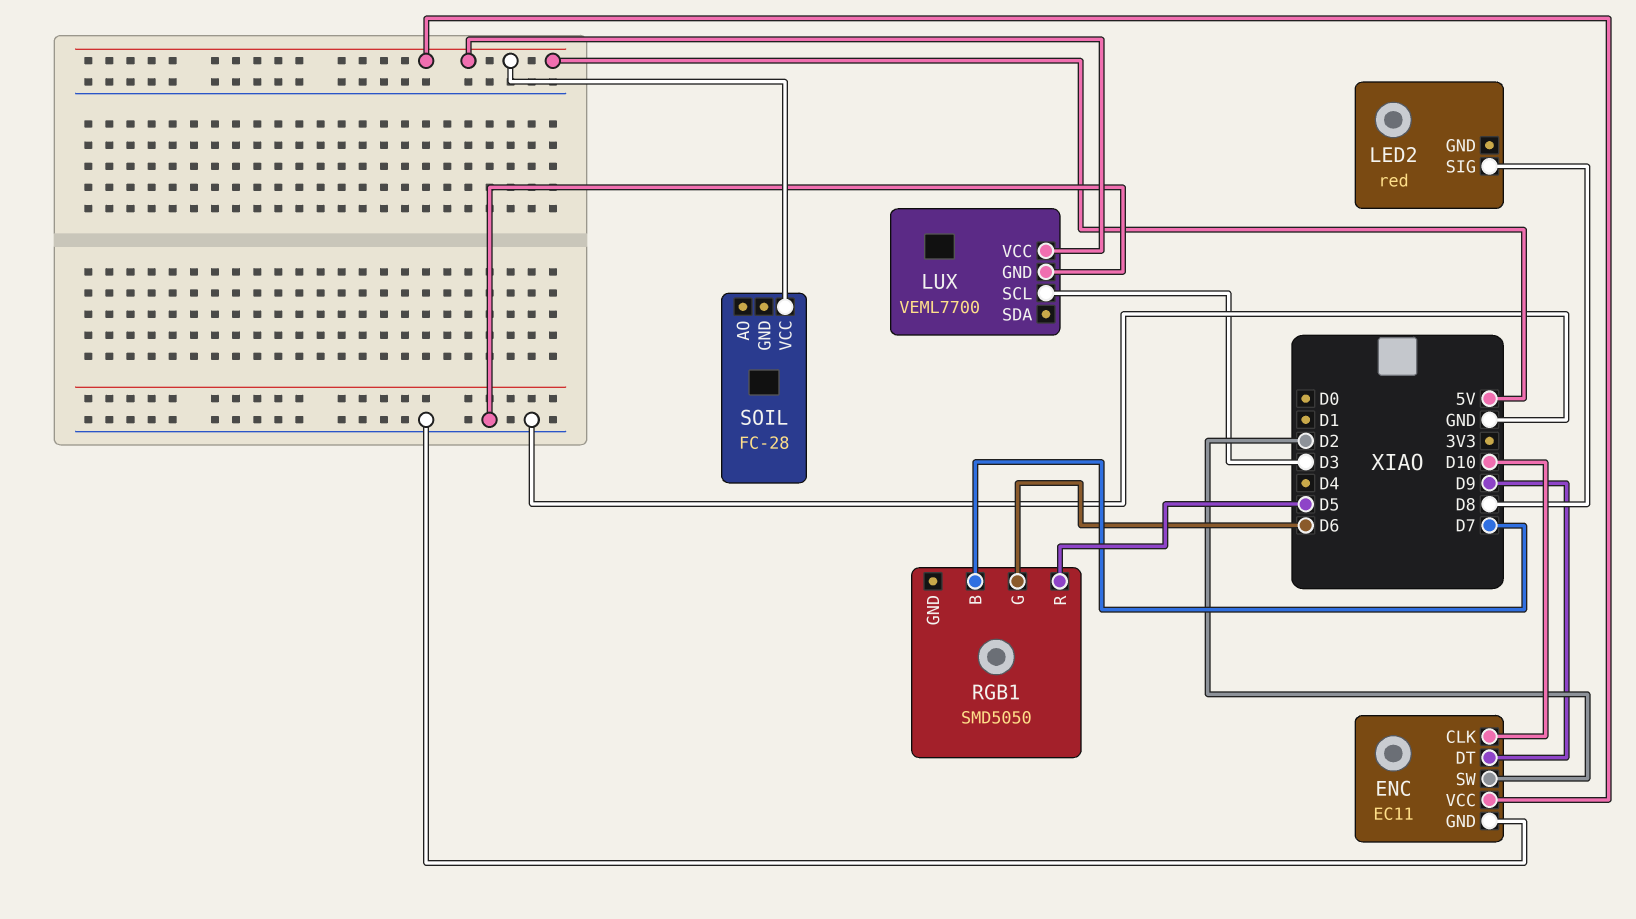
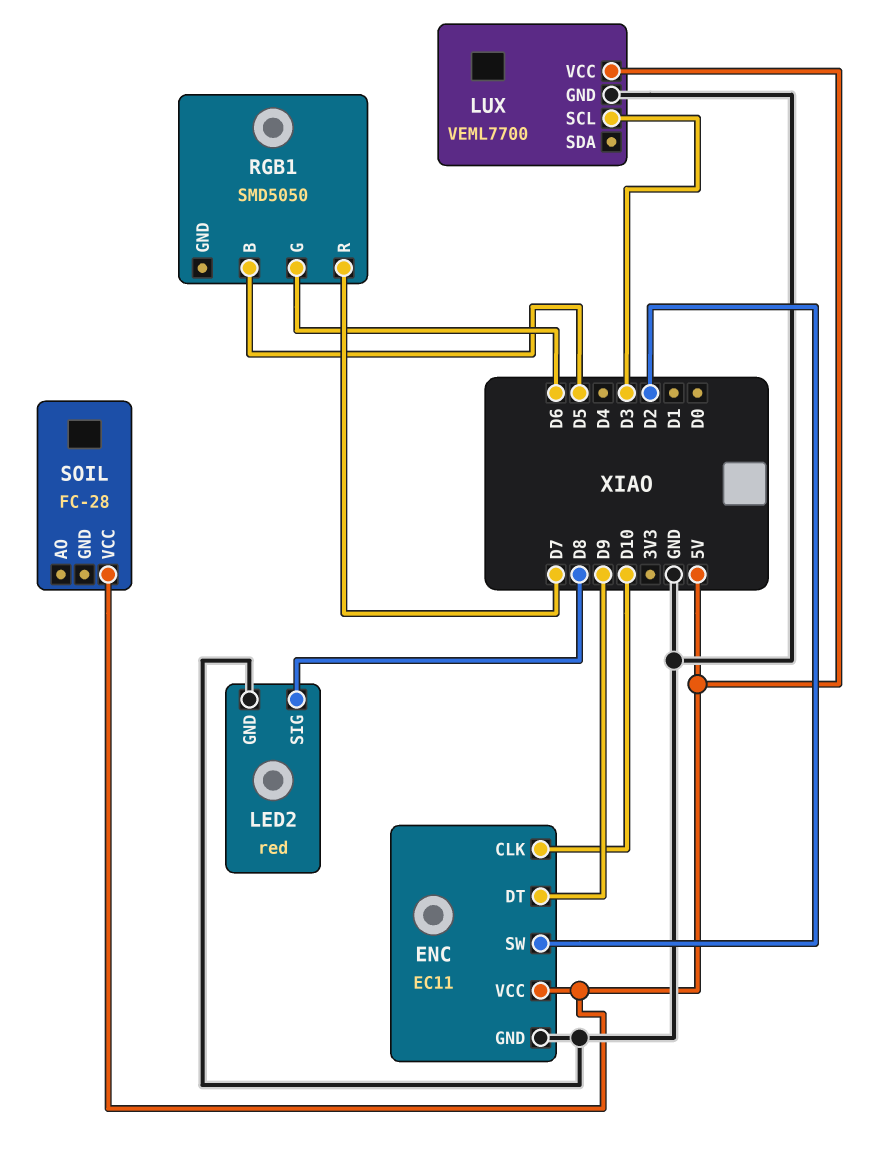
LED2 pin GND: none -> GND
RGB1 pin B: D7 -> D5
RGB1 pin R: D5 -> D7

